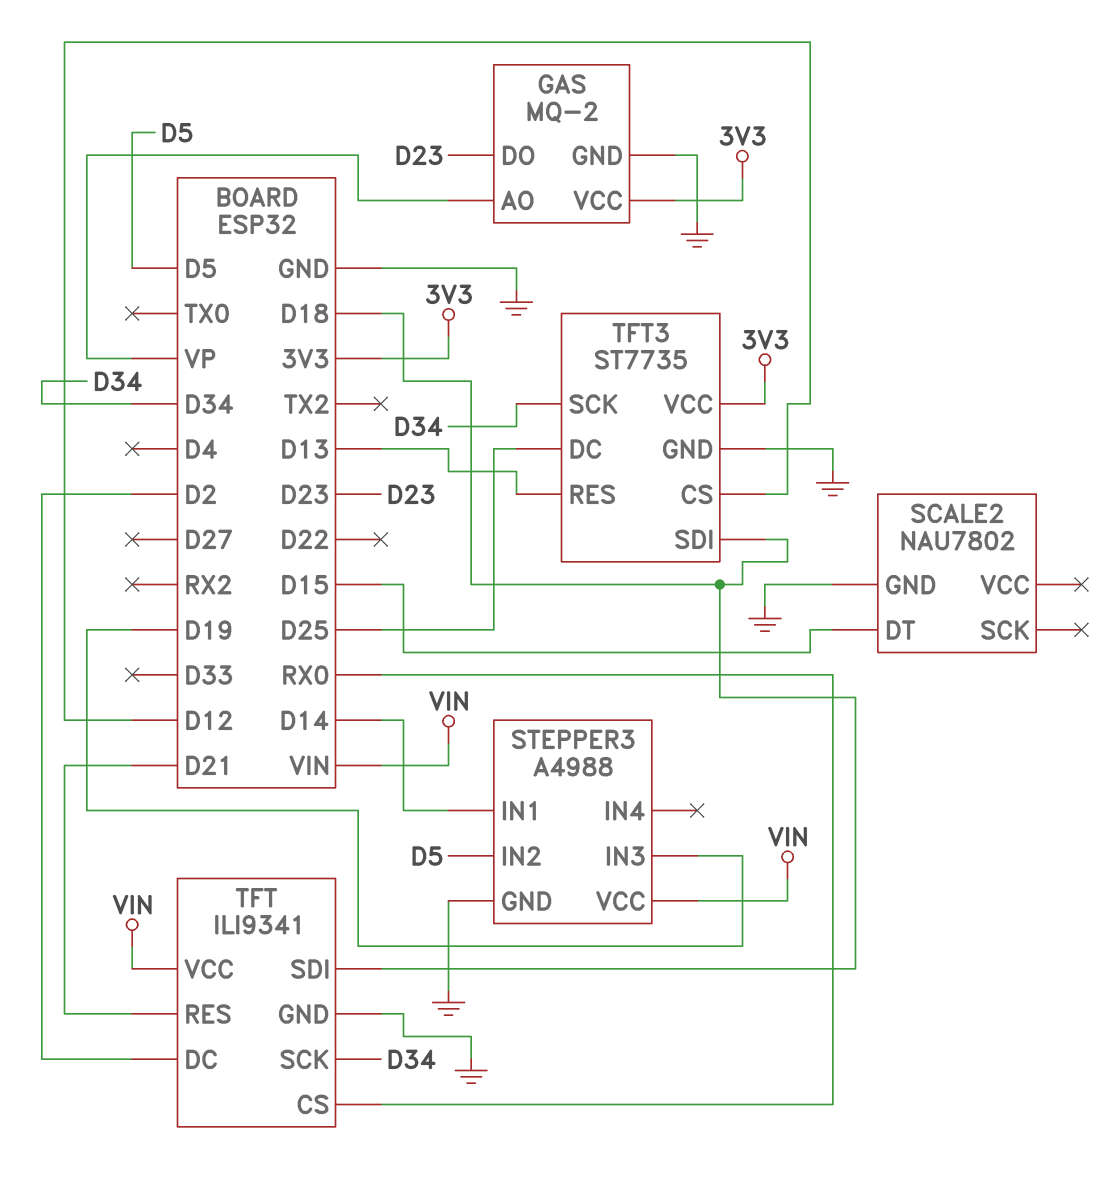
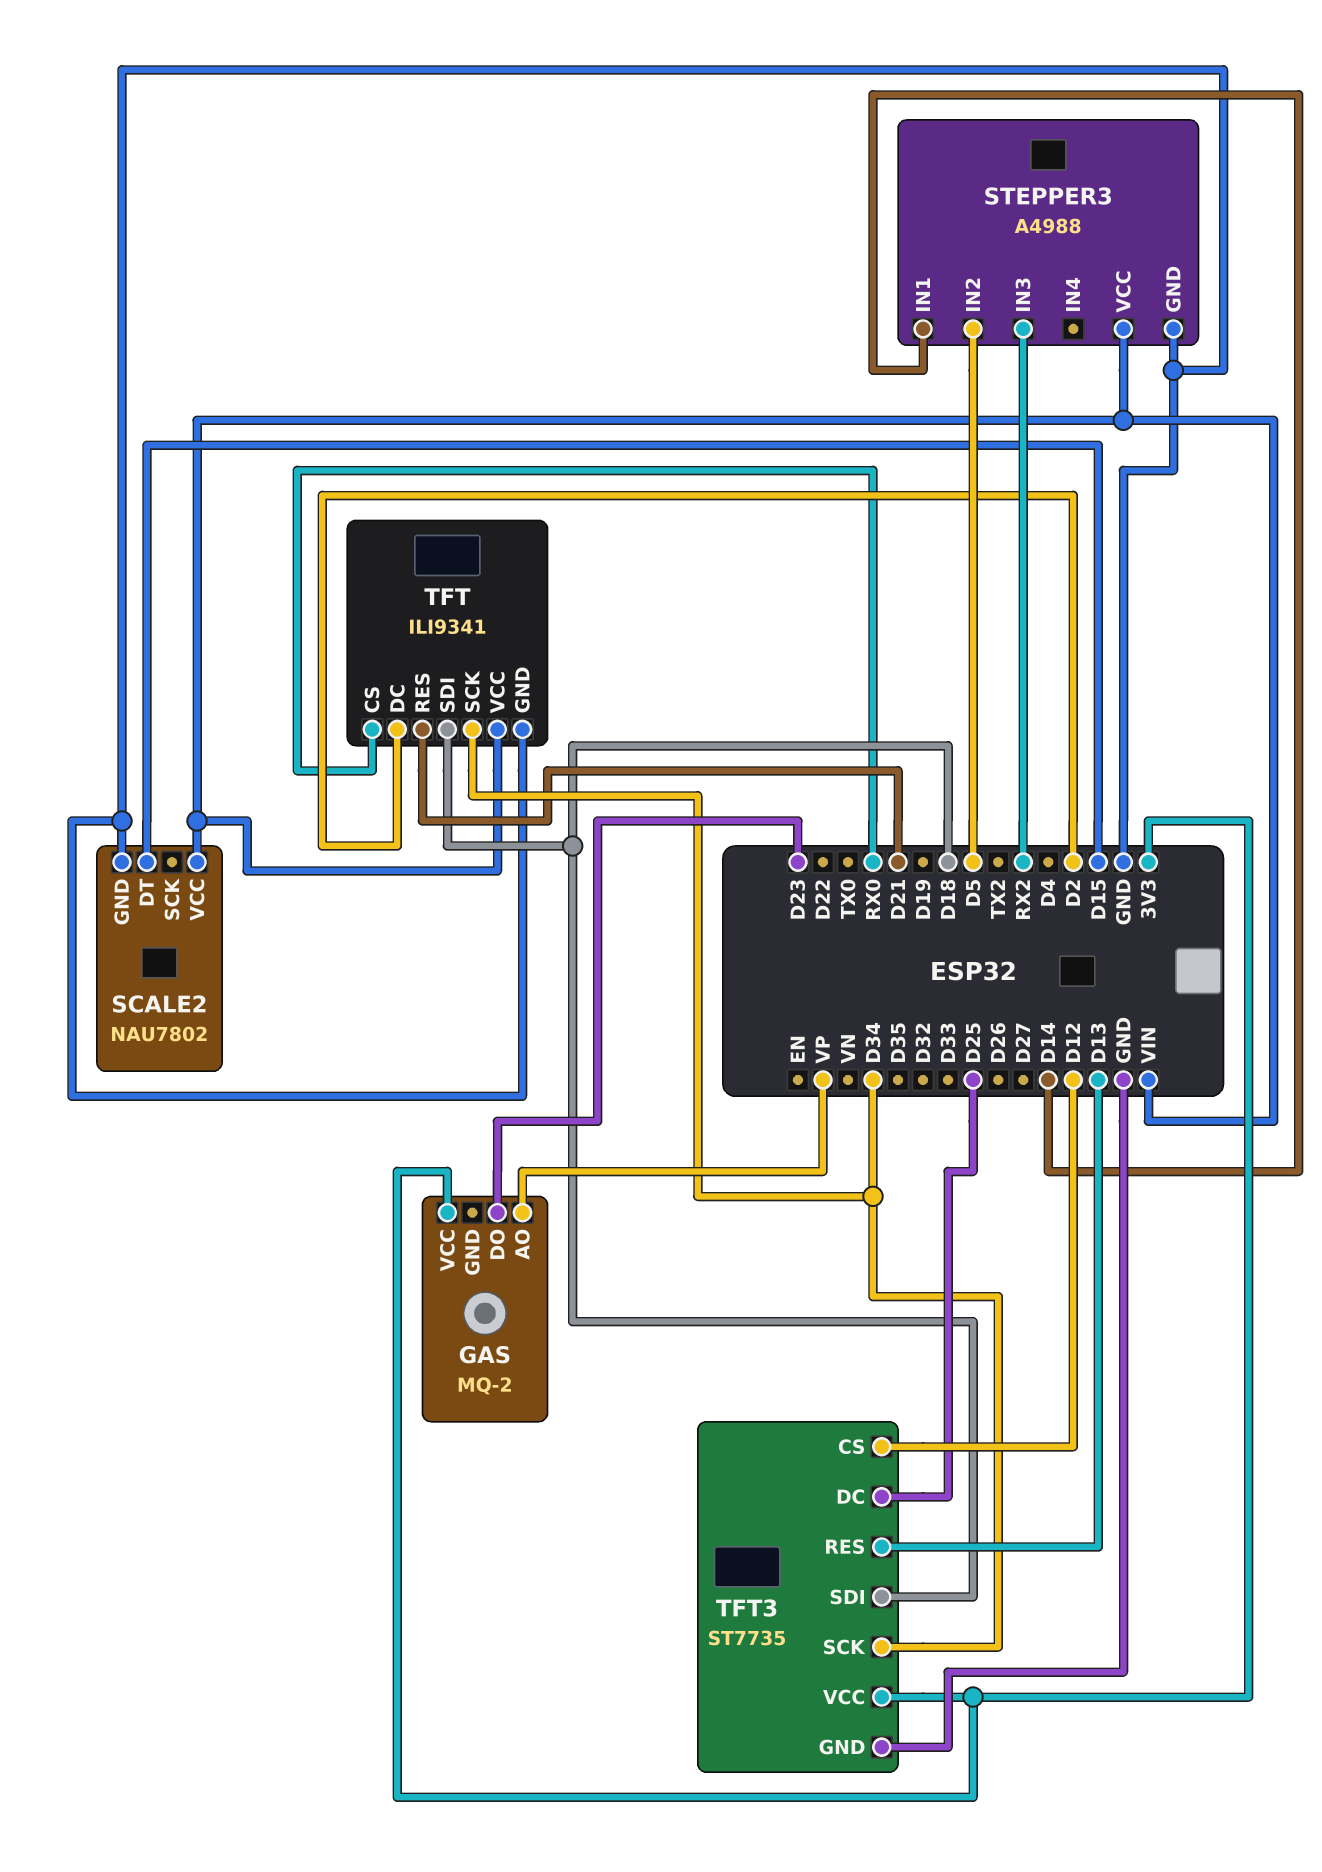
GAS pin GND: GND -> none
SCALE2 pin VCC: none -> VIN
STEPPER3 pin IN3: D19 -> RX2

